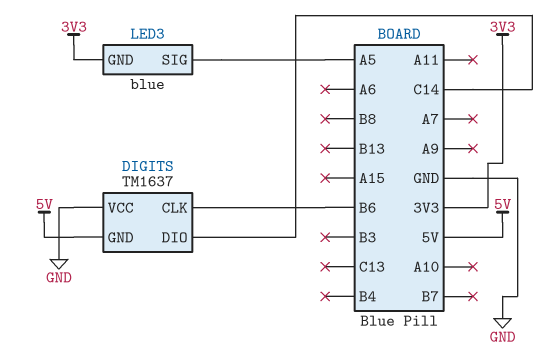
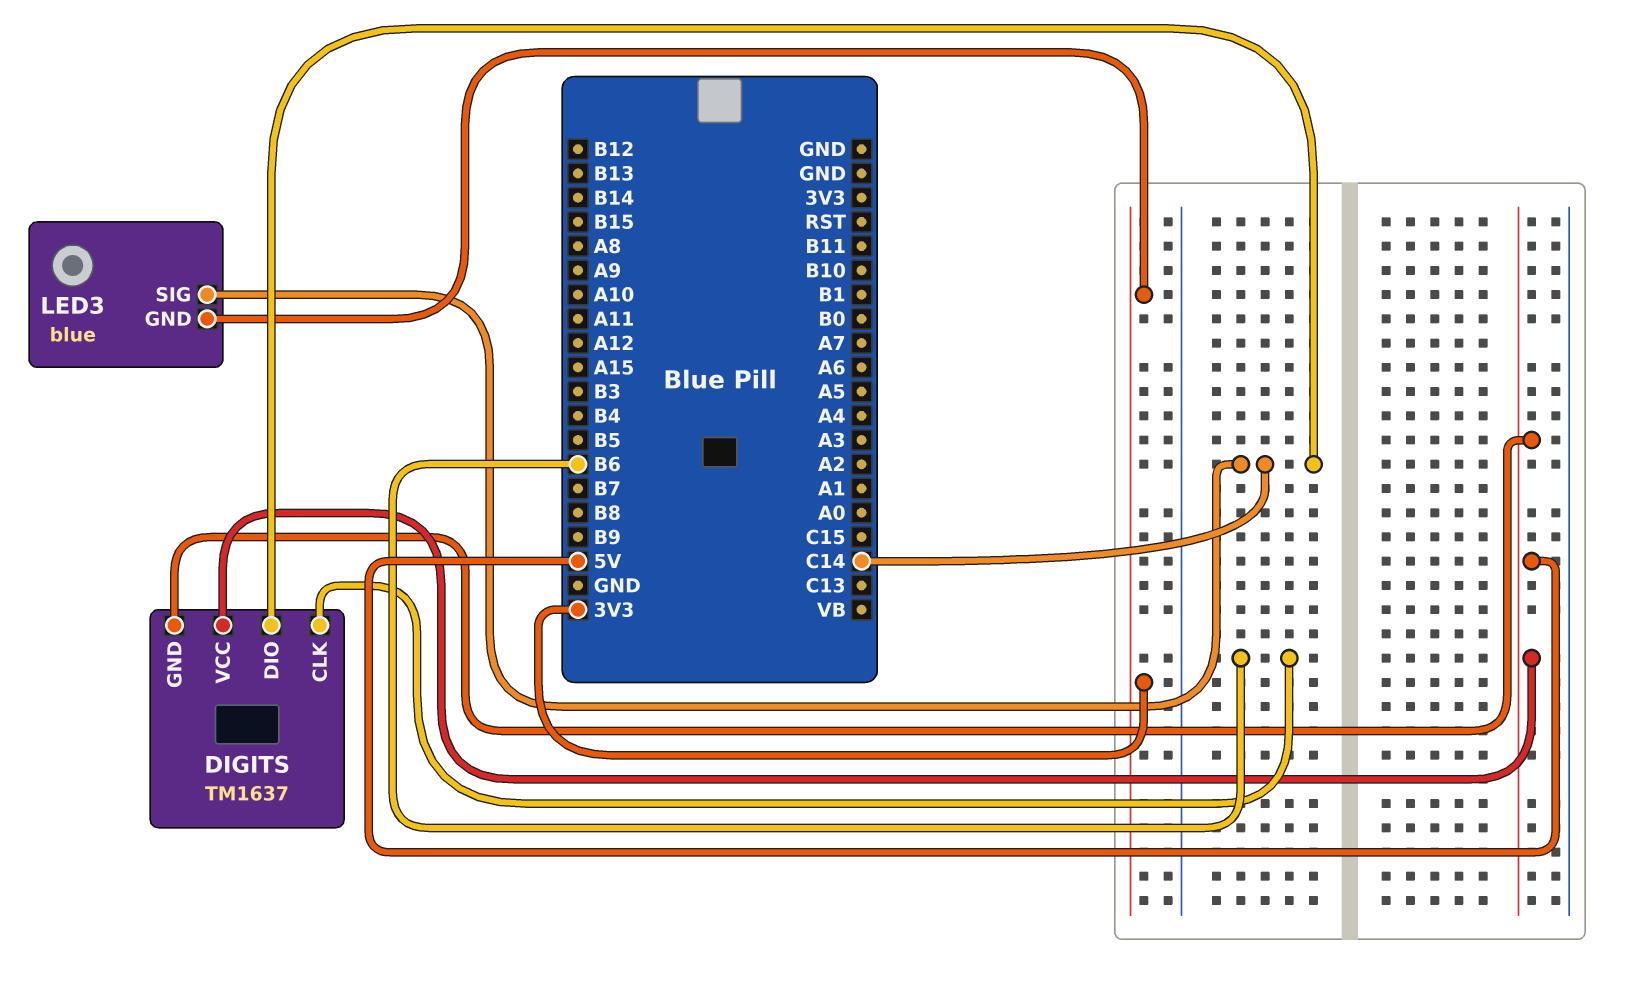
DIGITS pin VCC: GND -> 5V
LED3 pin SIG: A5 -> C14

